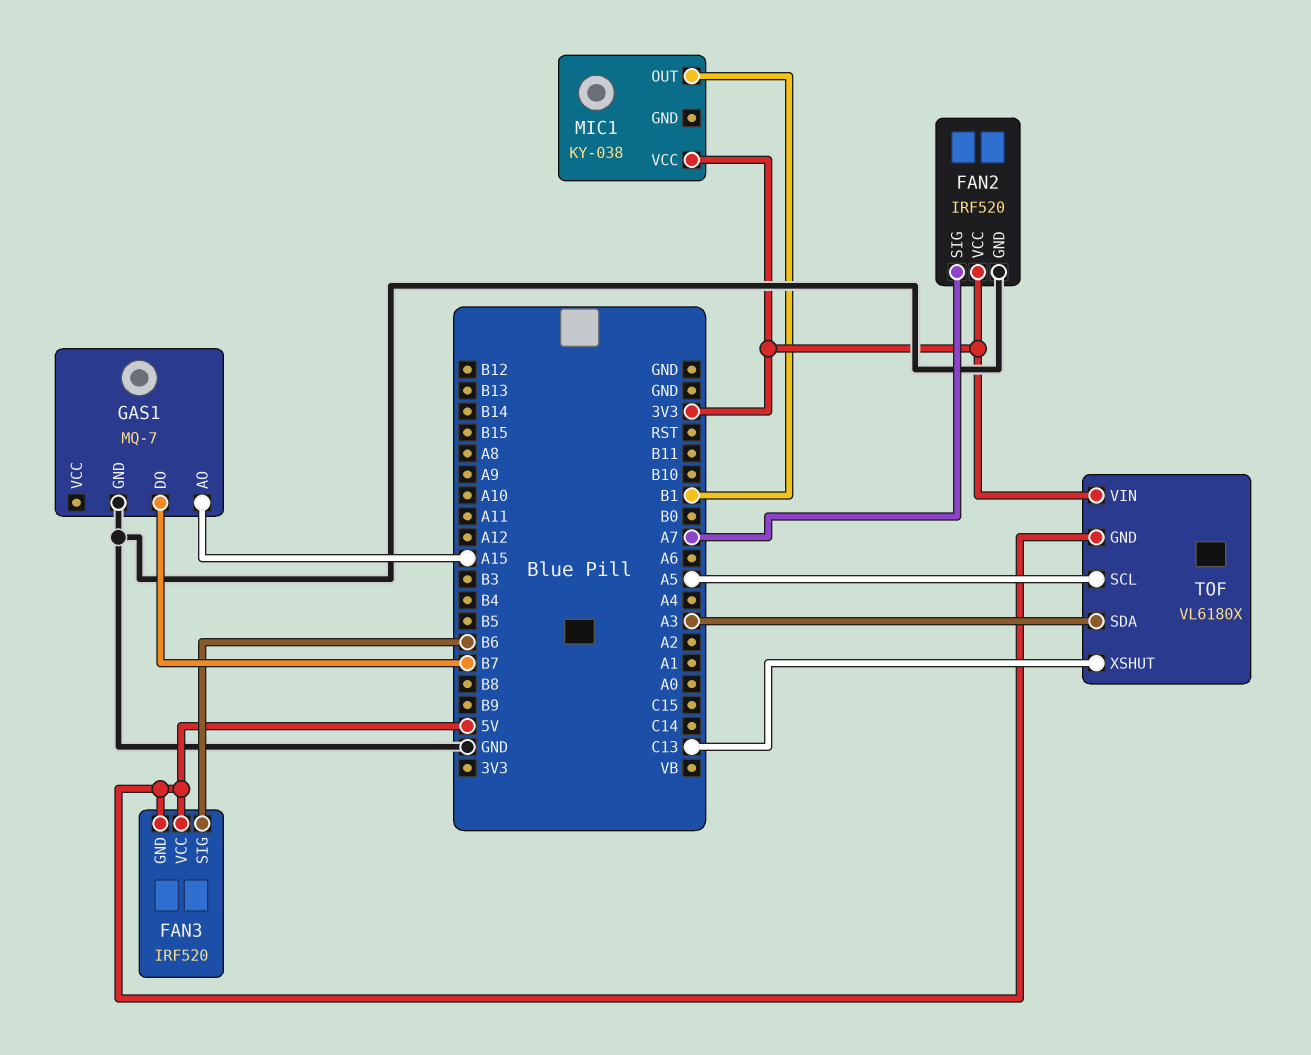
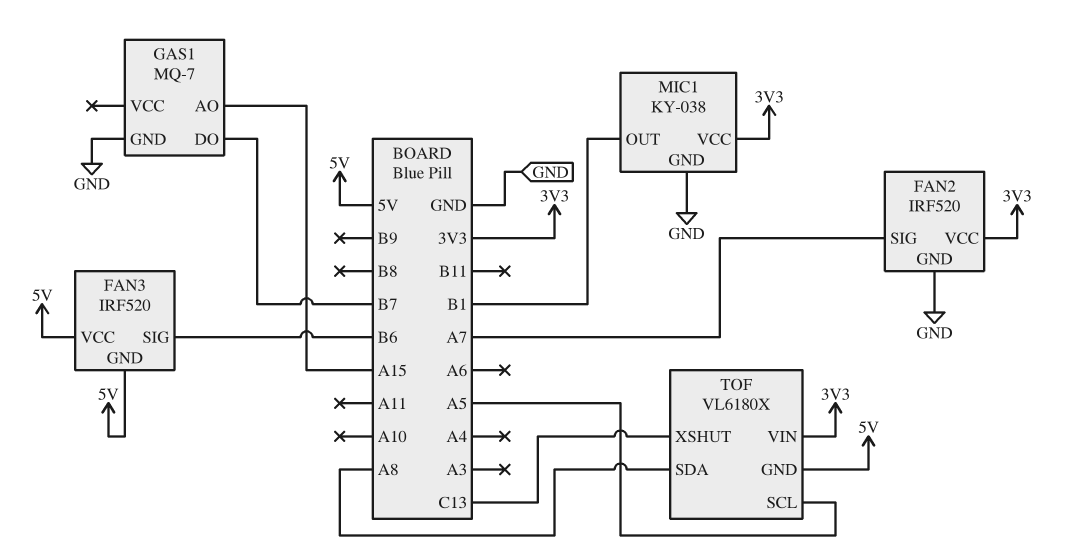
MIC1 pin GND: none -> GND
TOF pin SDA: A3 -> A8

